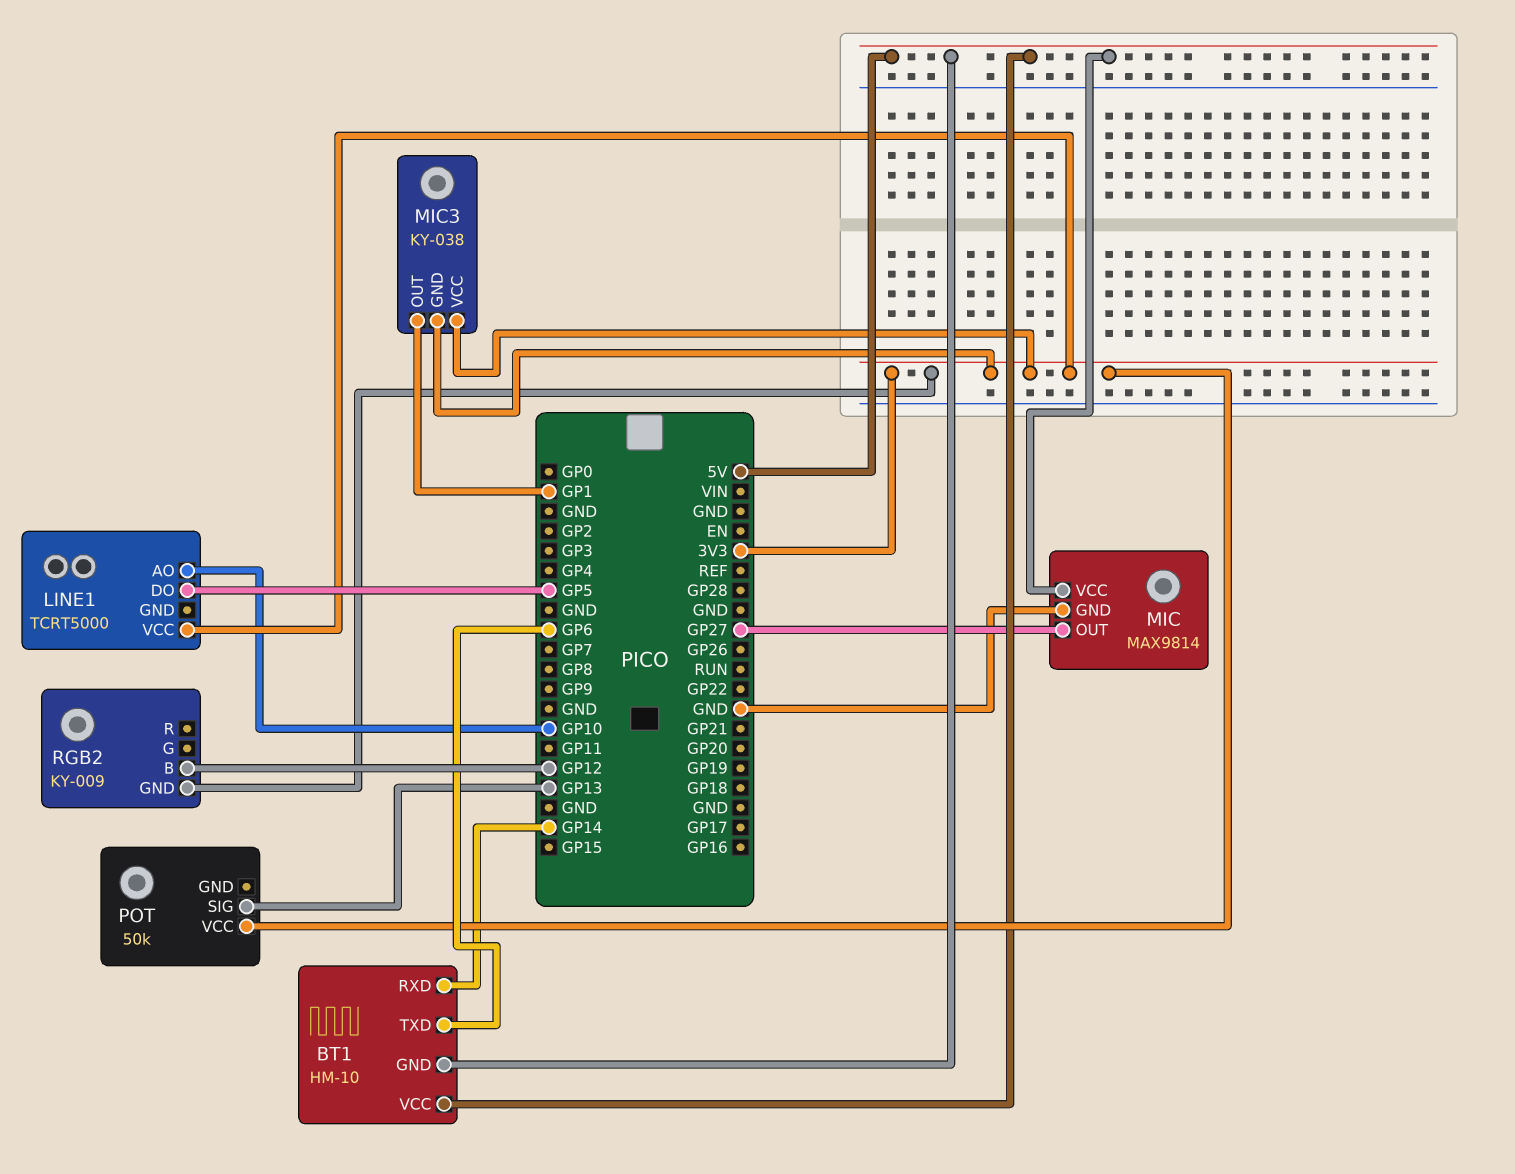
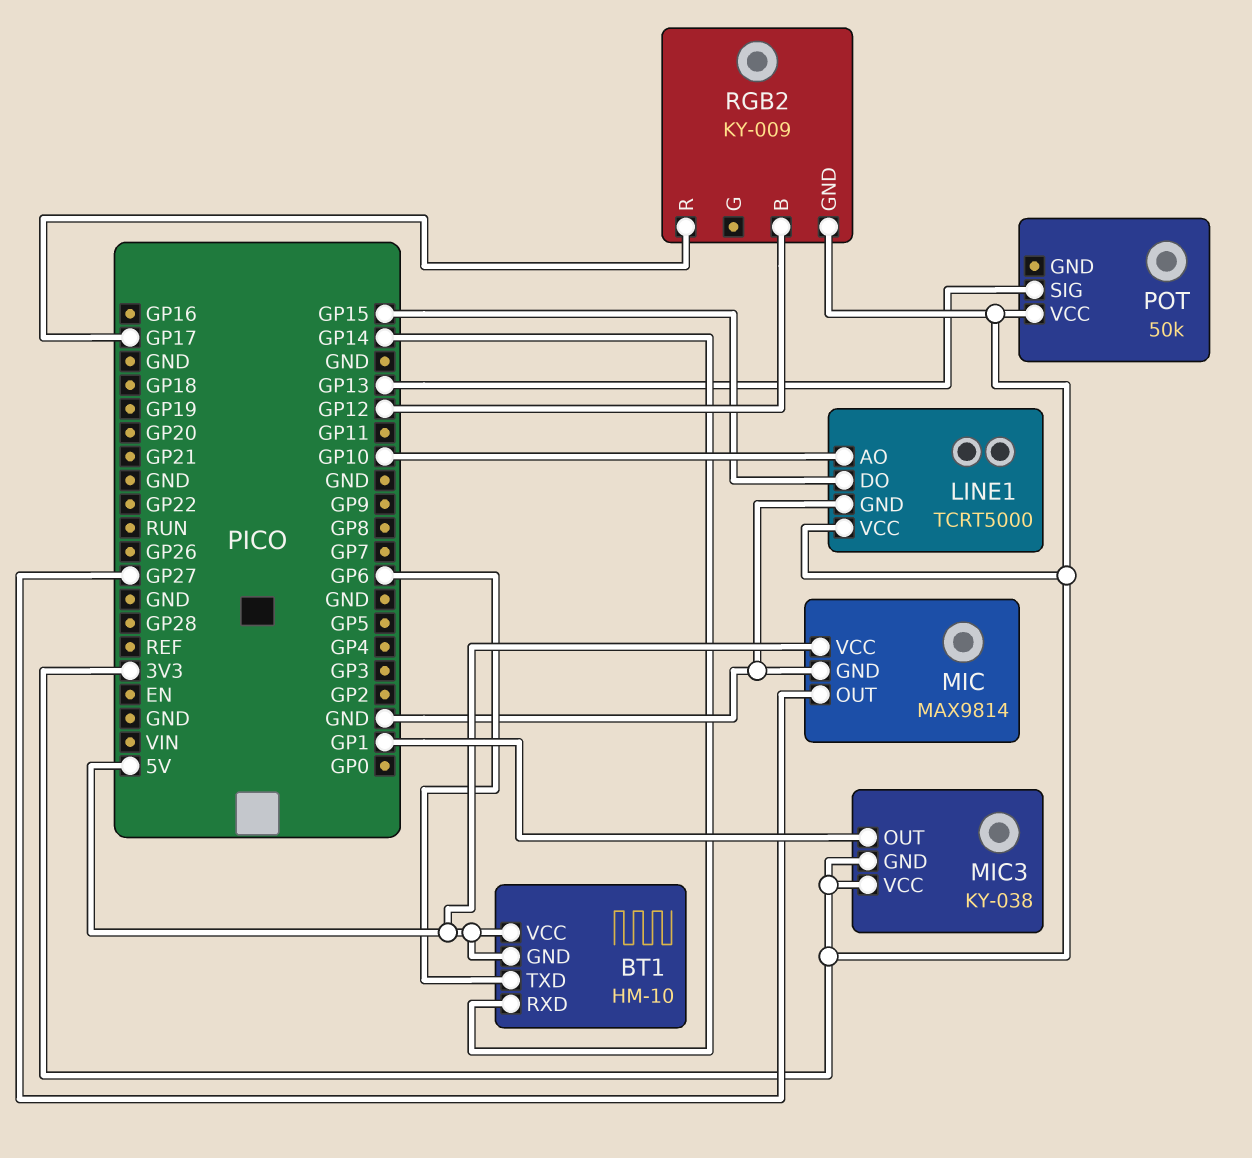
LINE1 pin DO: GP5 -> GP15
LINE1 pin GND: none -> GND
RGB2 pin R: none -> GP17

